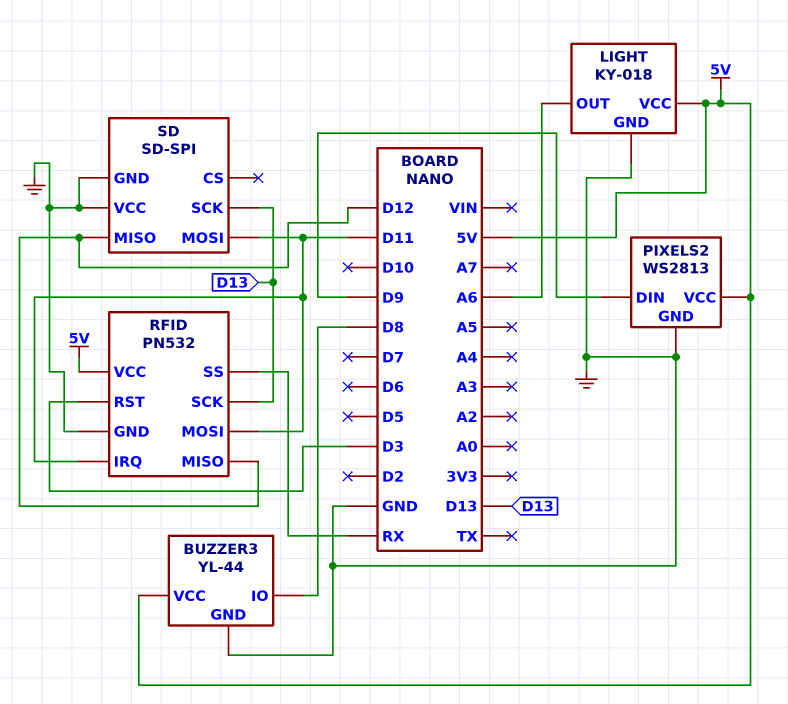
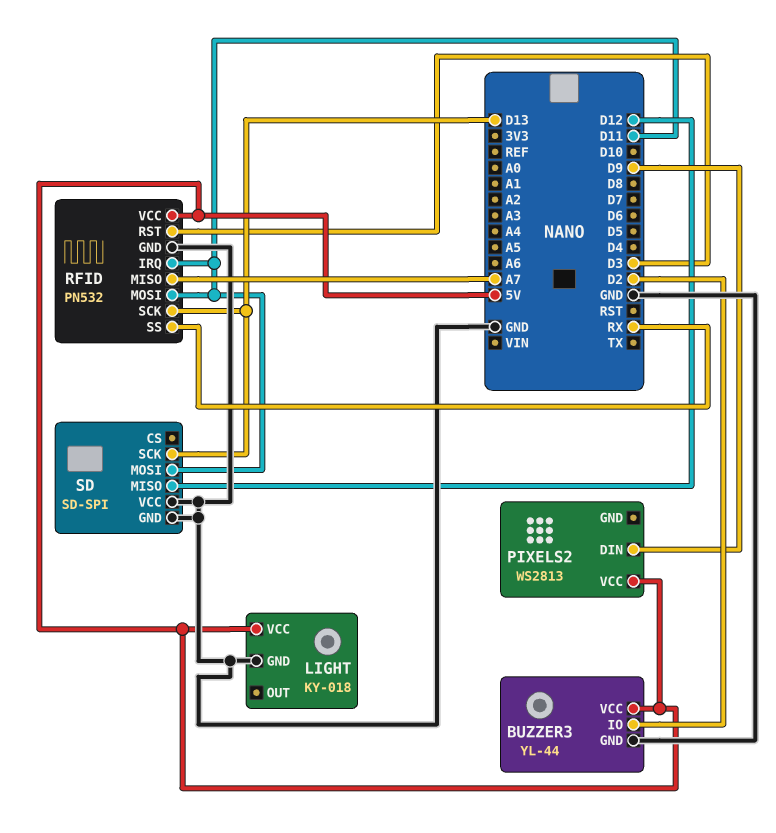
BUZZER3 pin IO: D8 -> D2
LIGHT pin OUT: A6 -> none
PIXELS2 pin GND: GND -> none
RFID pin MISO: D12 -> A7

